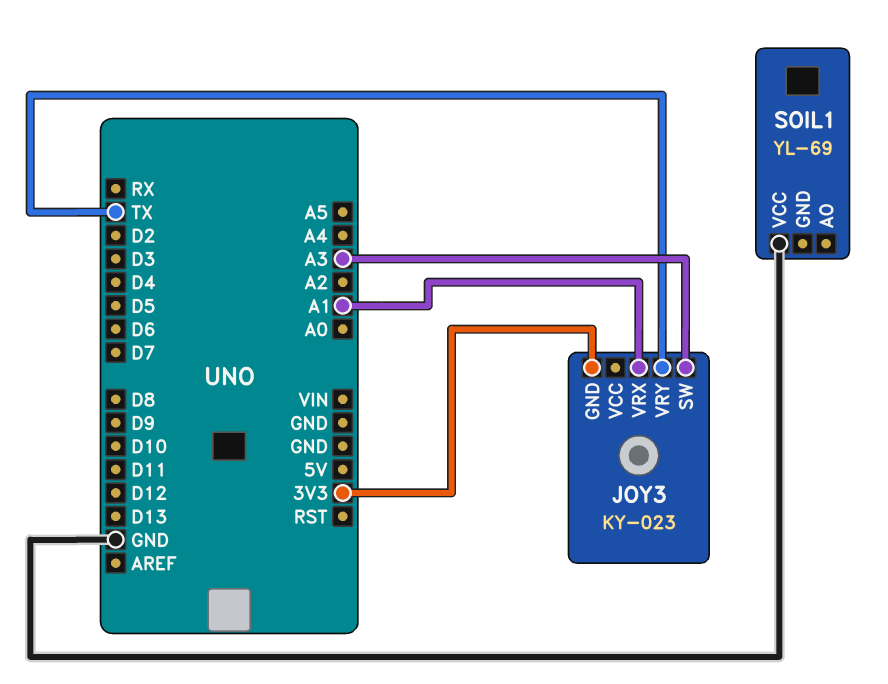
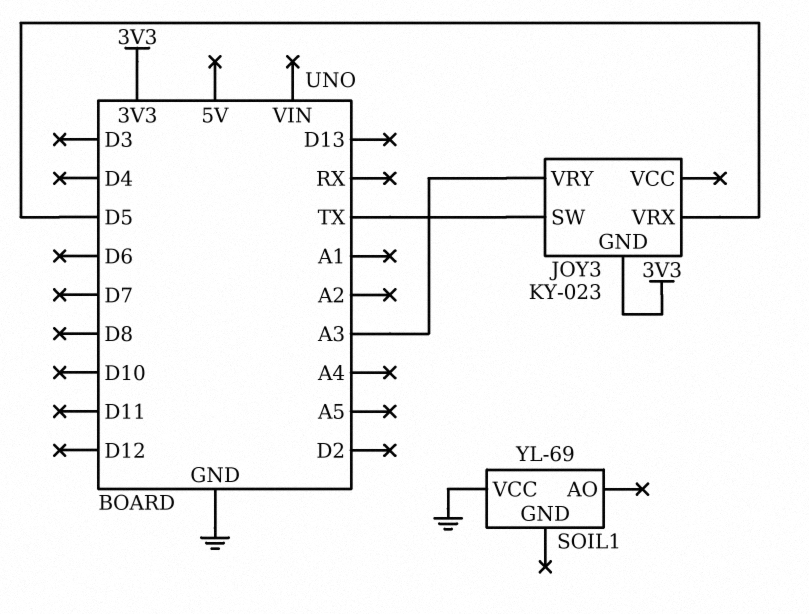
JOY3 pin SW: A3 -> TX
JOY3 pin VRX: A1 -> D5
JOY3 pin VRY: TX -> A3

